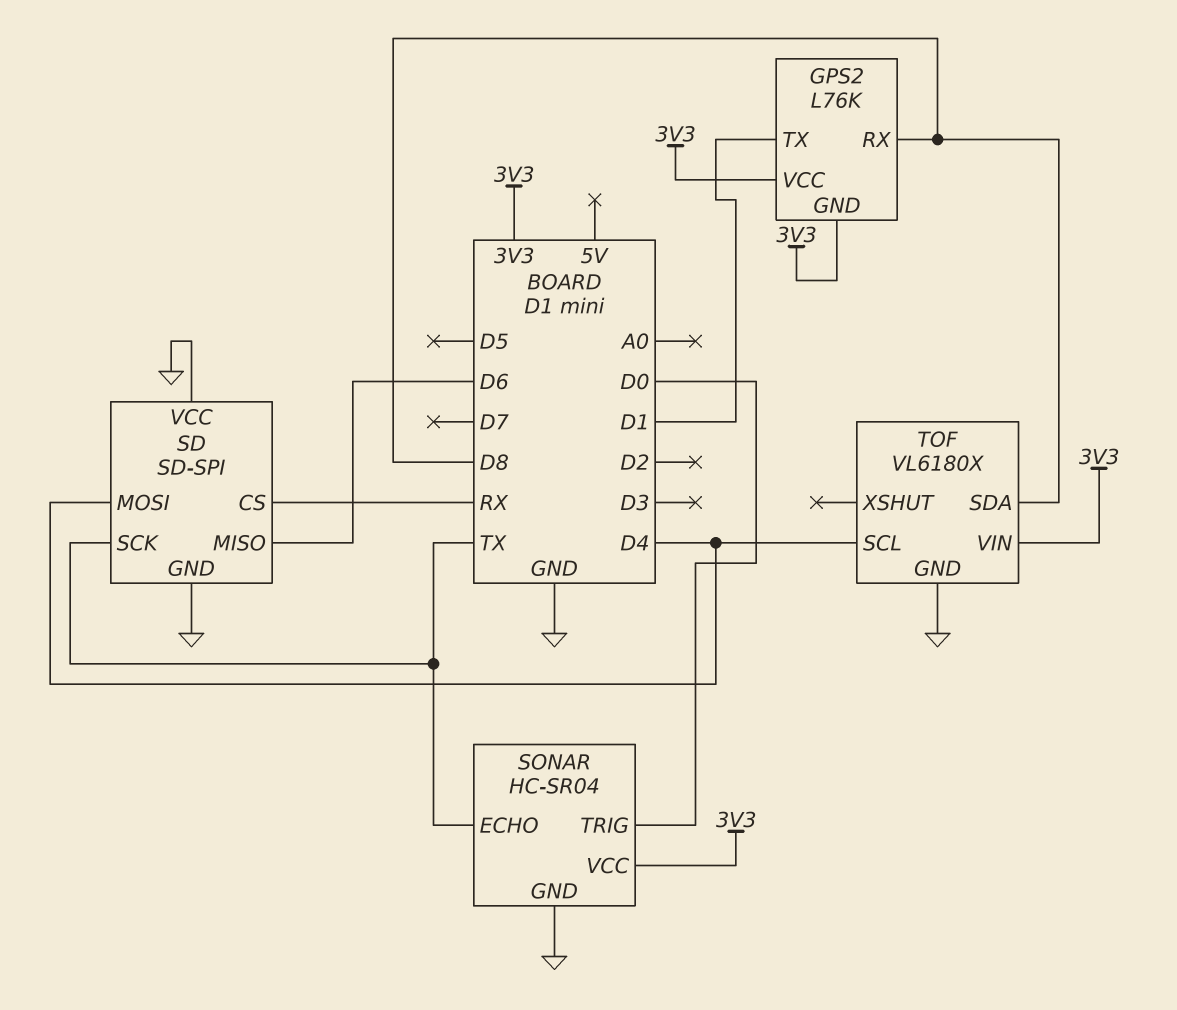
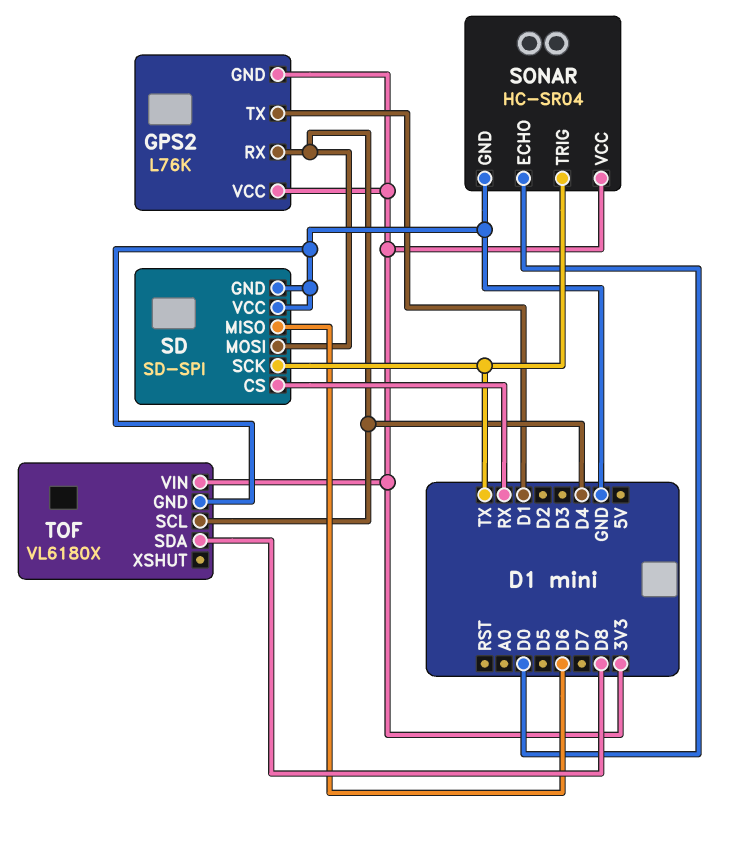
GPS2 pin RX: D8 -> D4
SONAR pin ECHO: TX -> D0
SONAR pin TRIG: D0 -> TX

